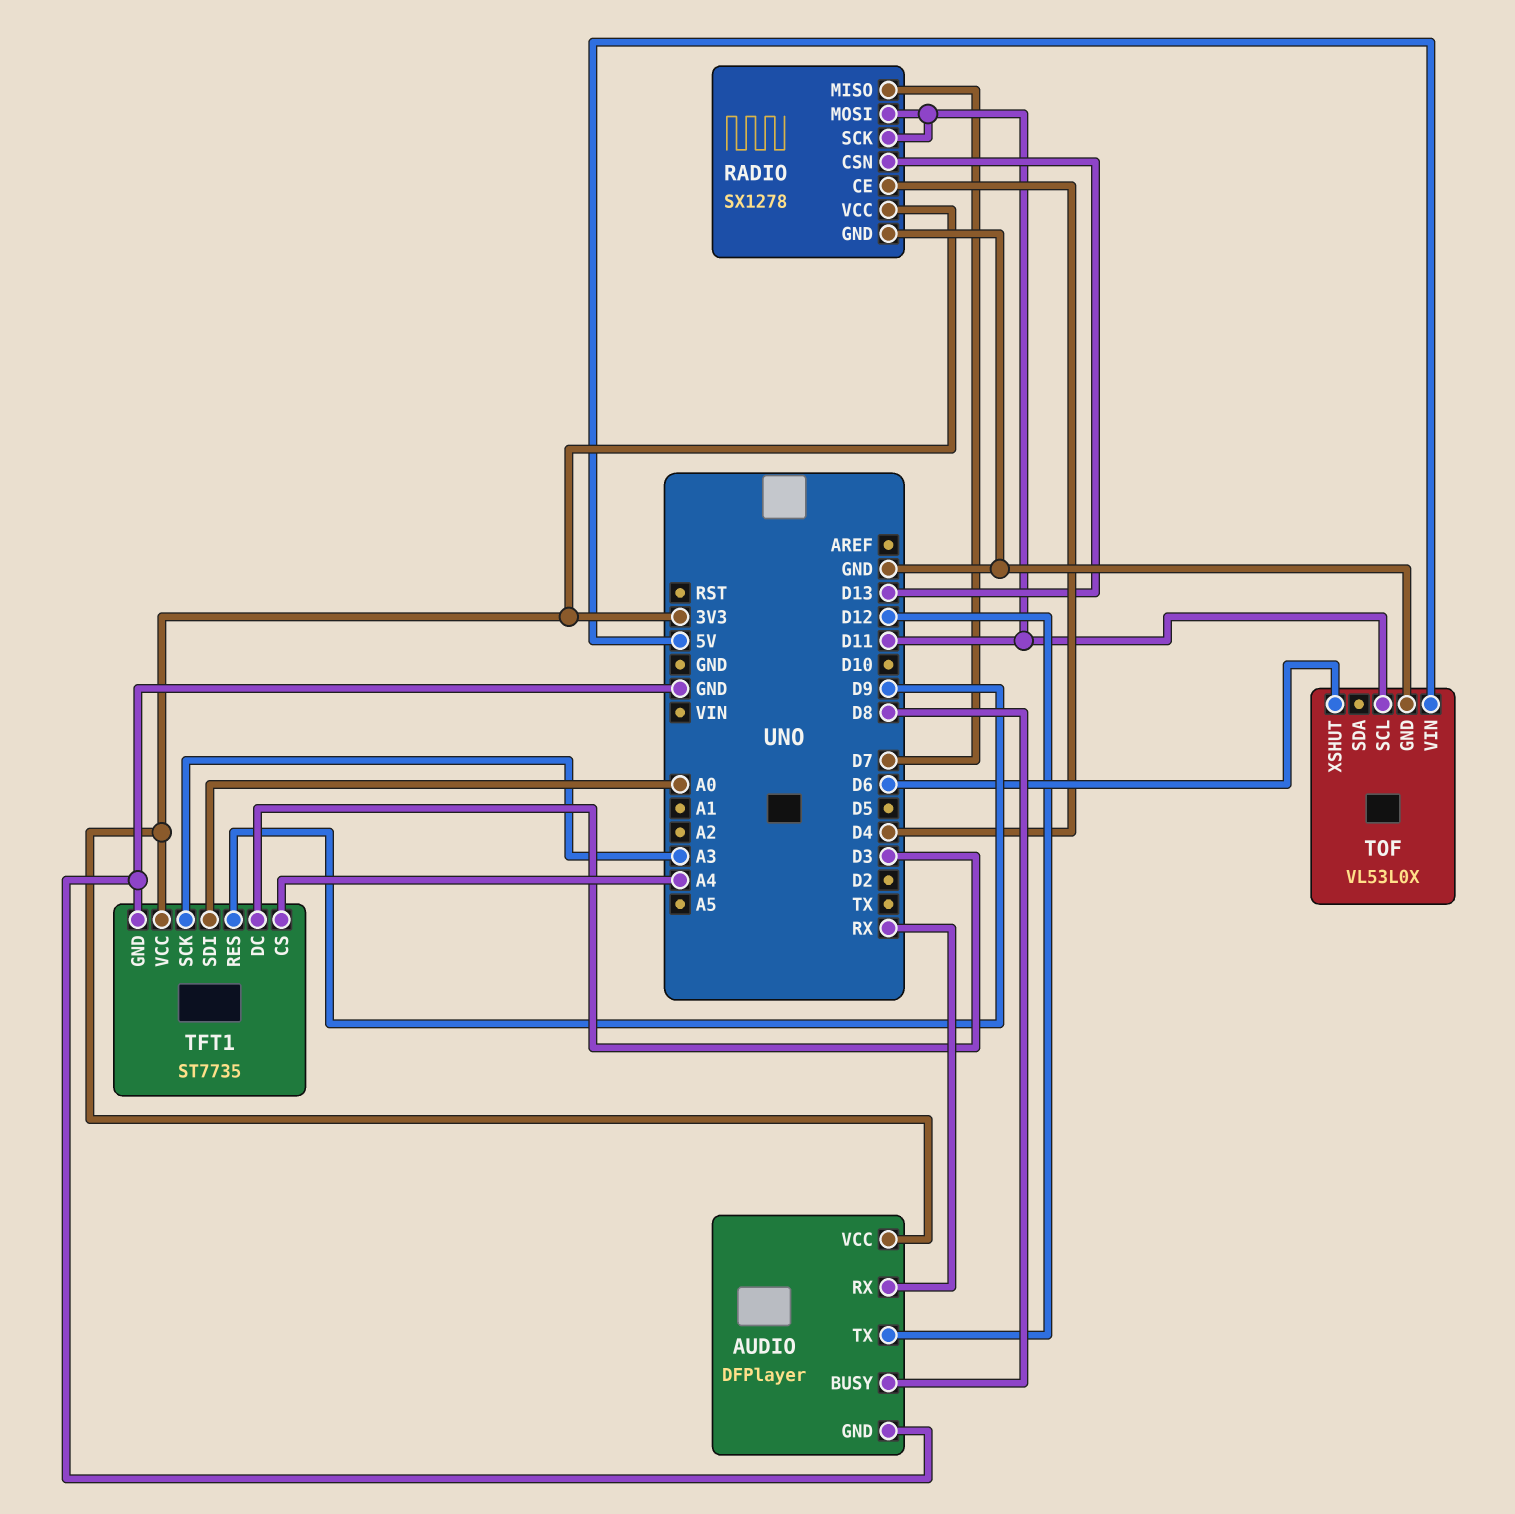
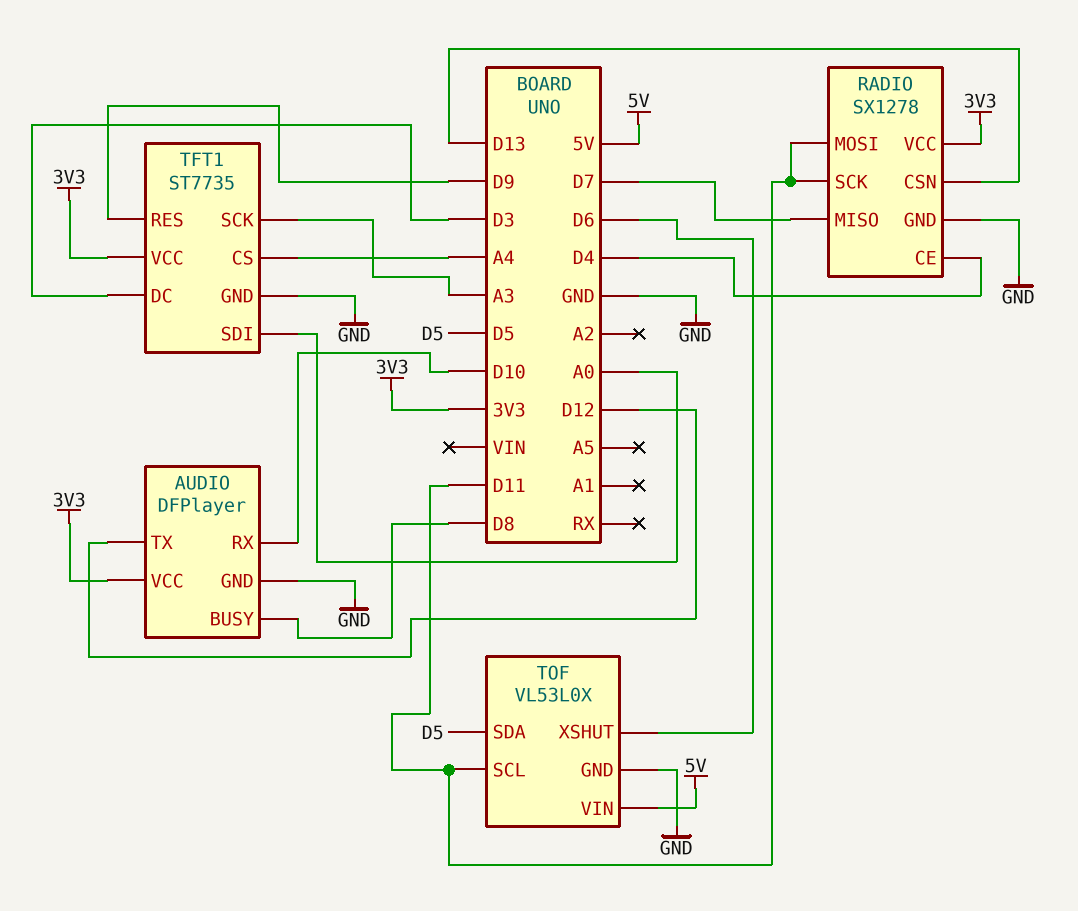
AUDIO pin RX: RX -> D10
TOF pin SDA: none -> D5

